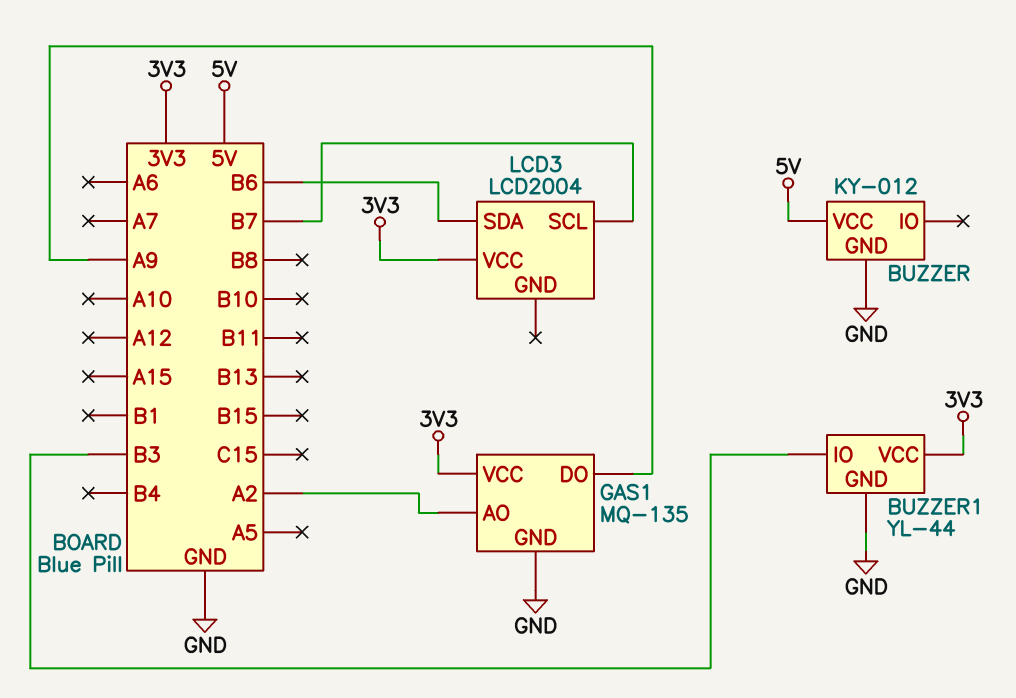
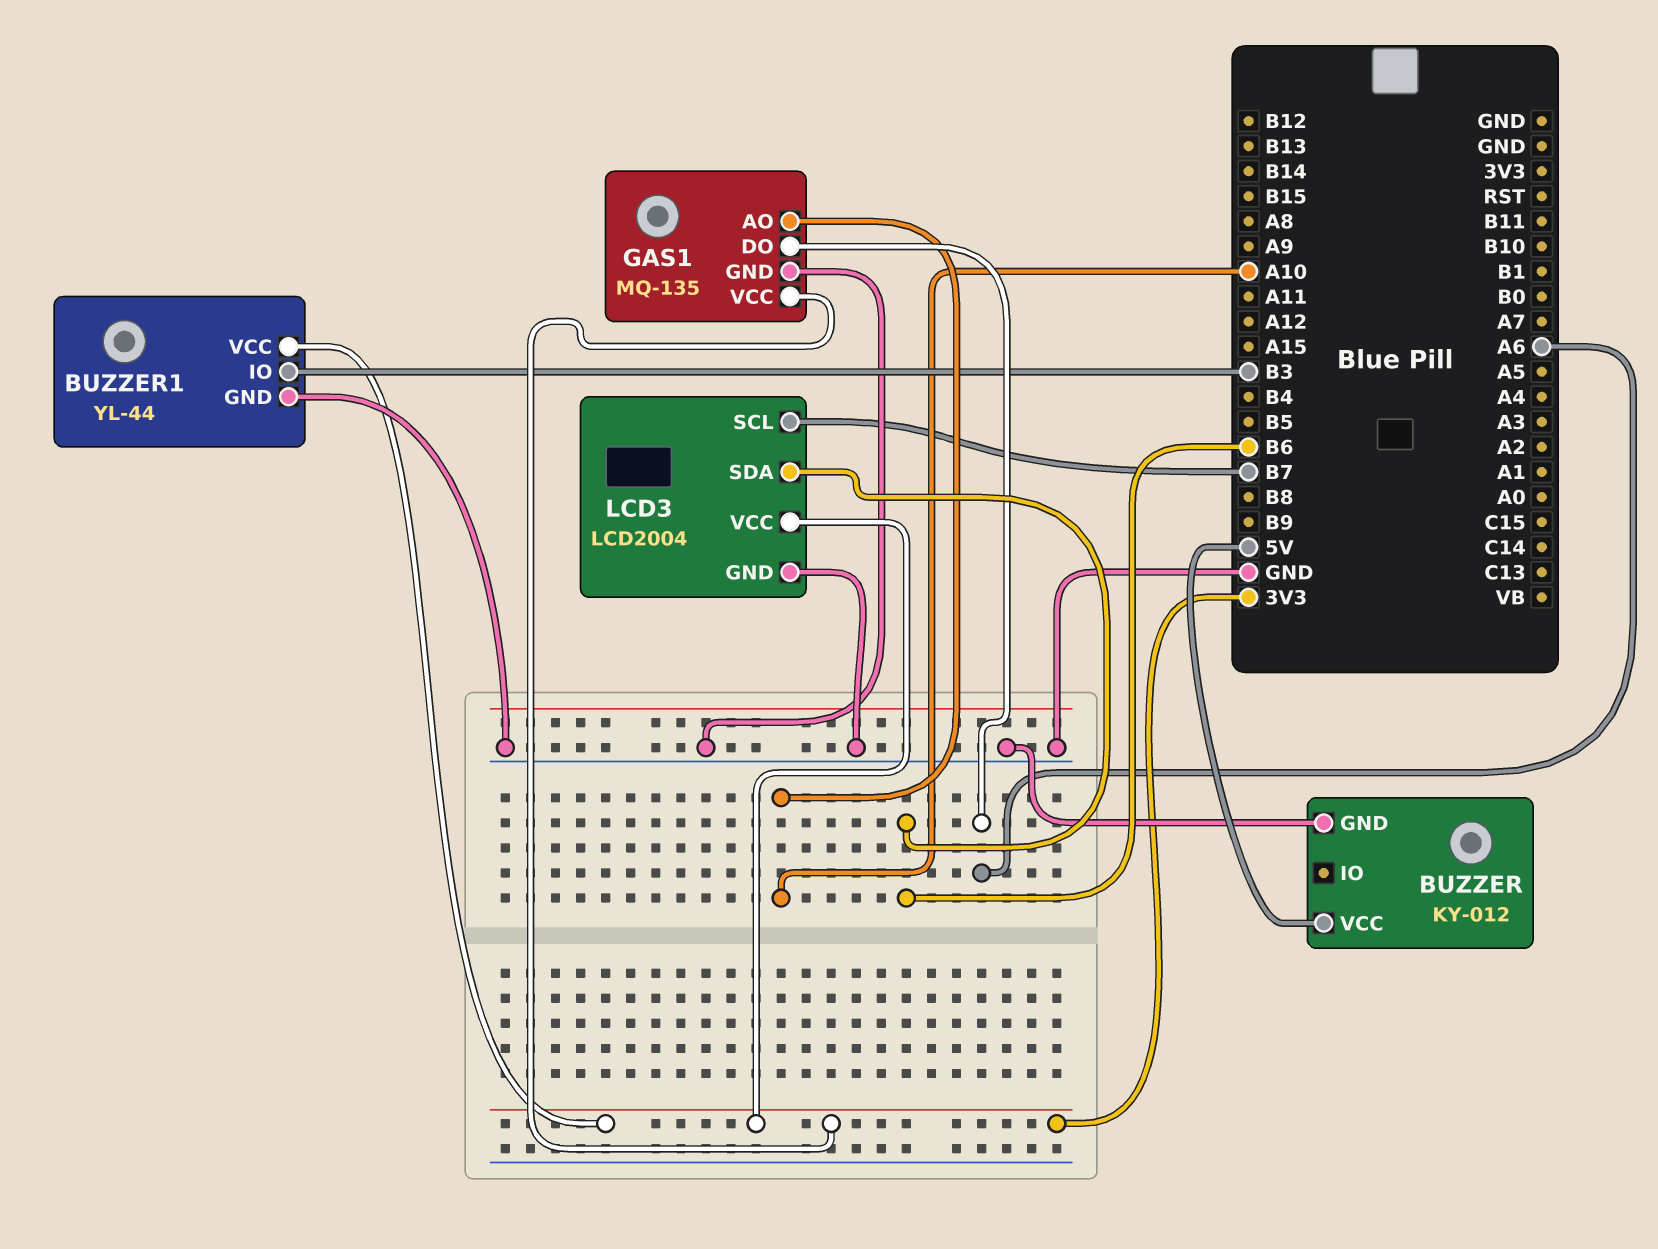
GAS1 pin AO: A2 -> A10
GAS1 pin DO: A9 -> A6
LCD3 pin GND: none -> GND

